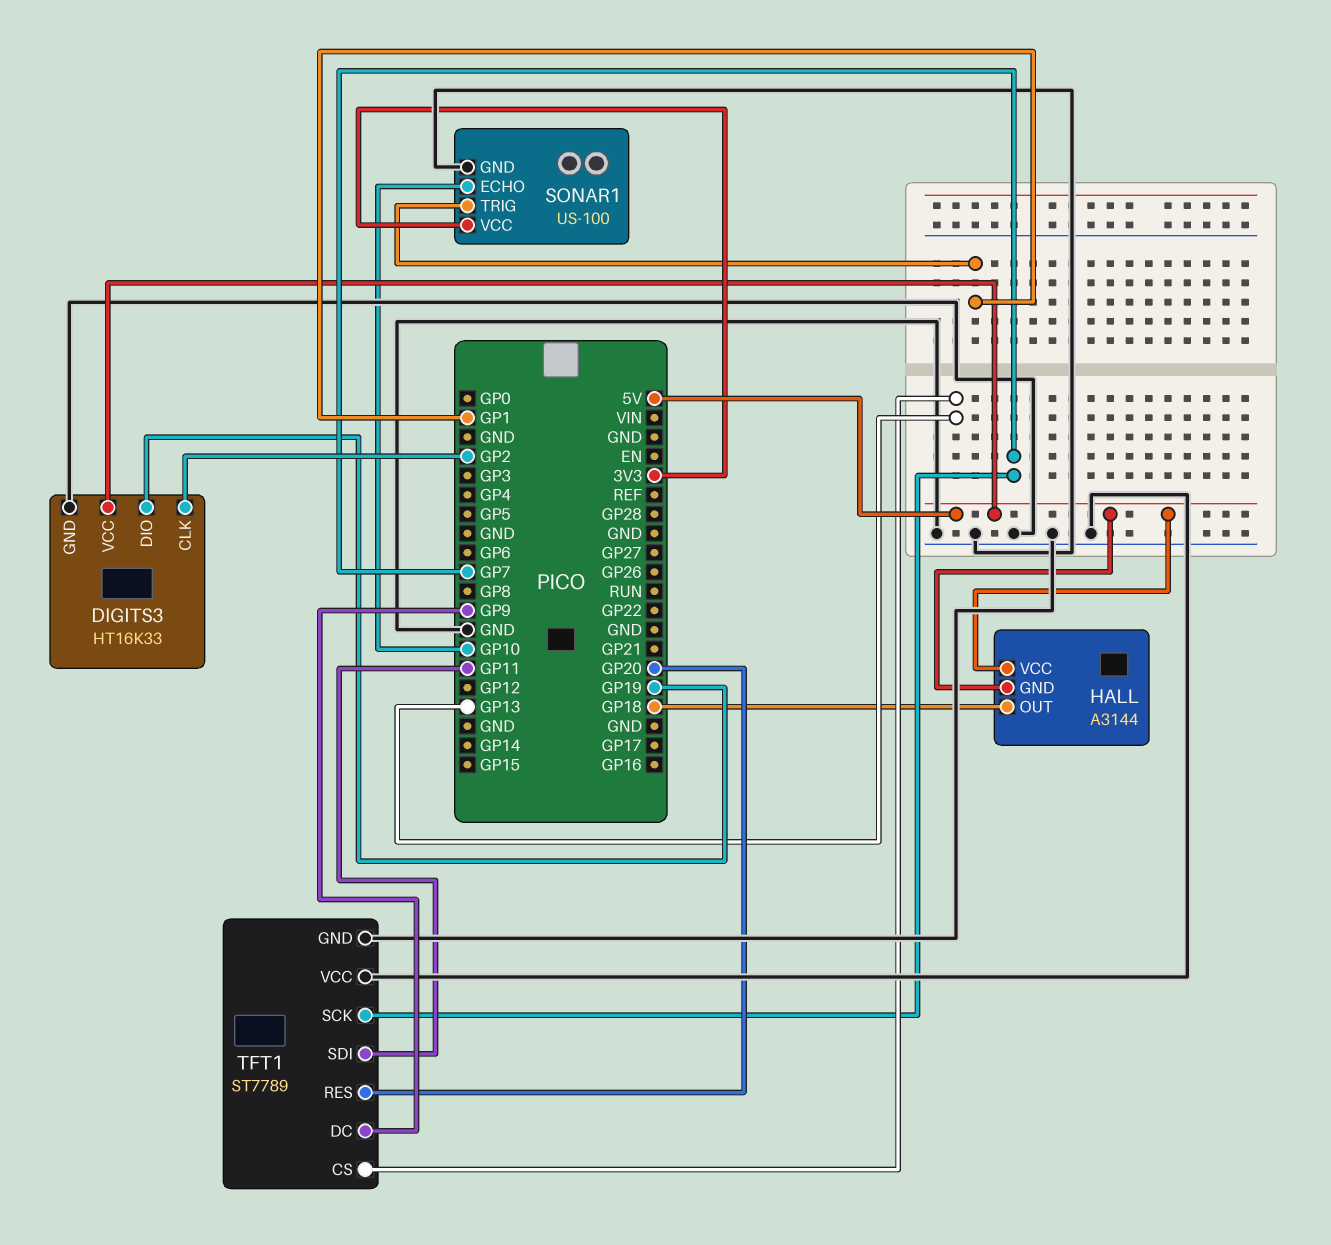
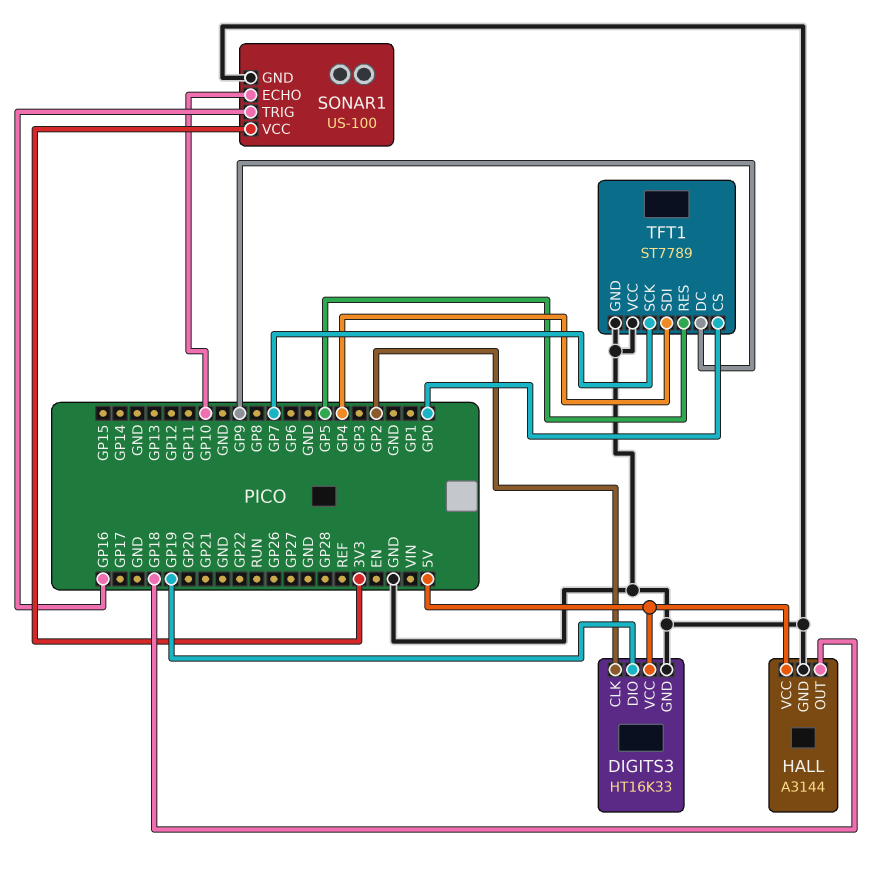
HALL pin GND: 5V -> GND
SONAR1 pin TRIG: GP1 -> GP16
TFT1 pin CS: GP13 -> GP0
TFT1 pin RES: GP20 -> GP5
TFT1 pin SDI: GP11 -> GP4

